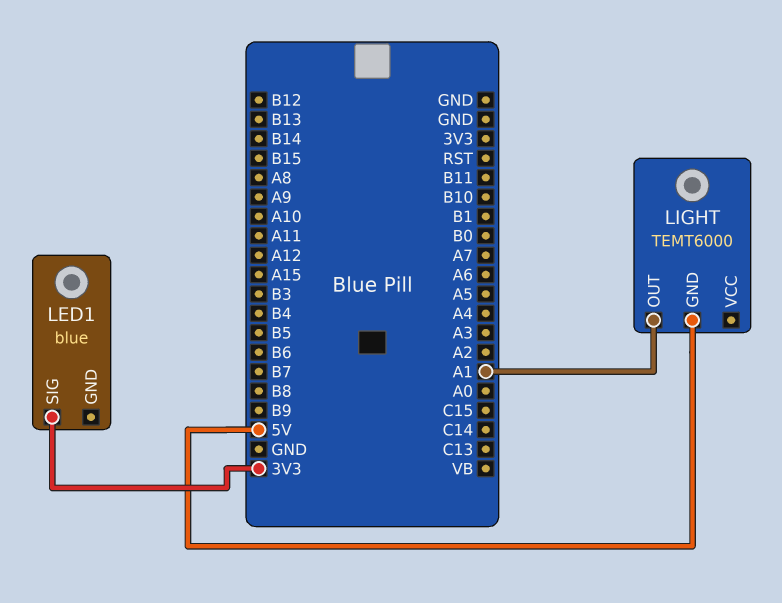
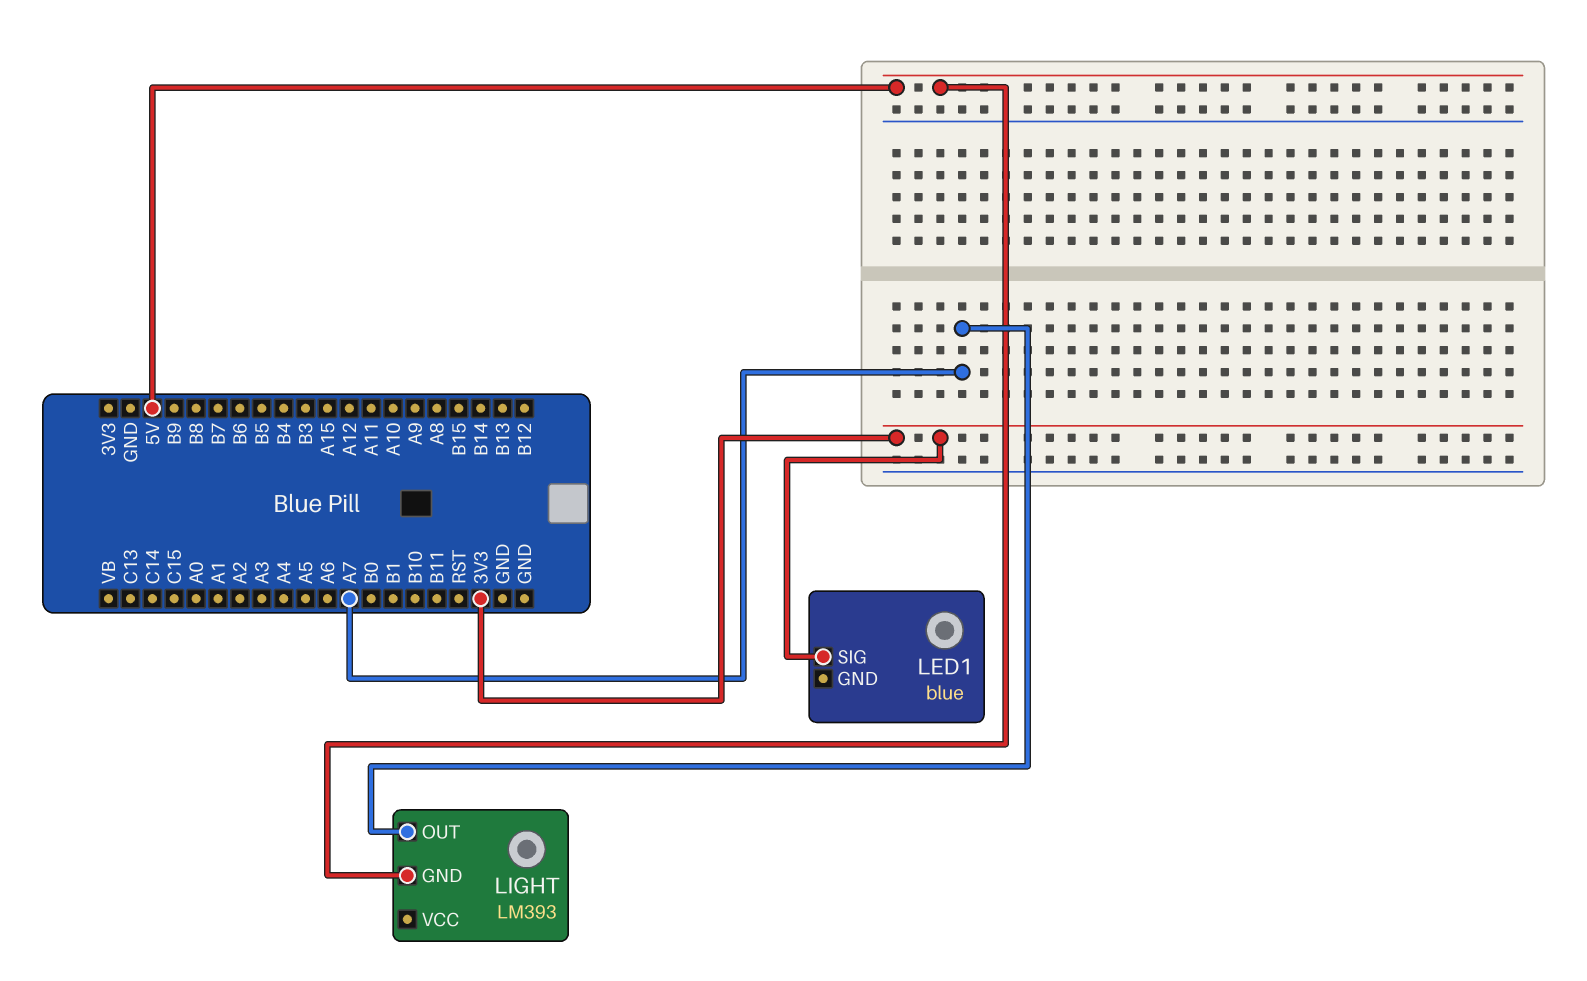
LIGHT: TEMT6000 -> LM393
LIGHT pin OUT: A1 -> A7

